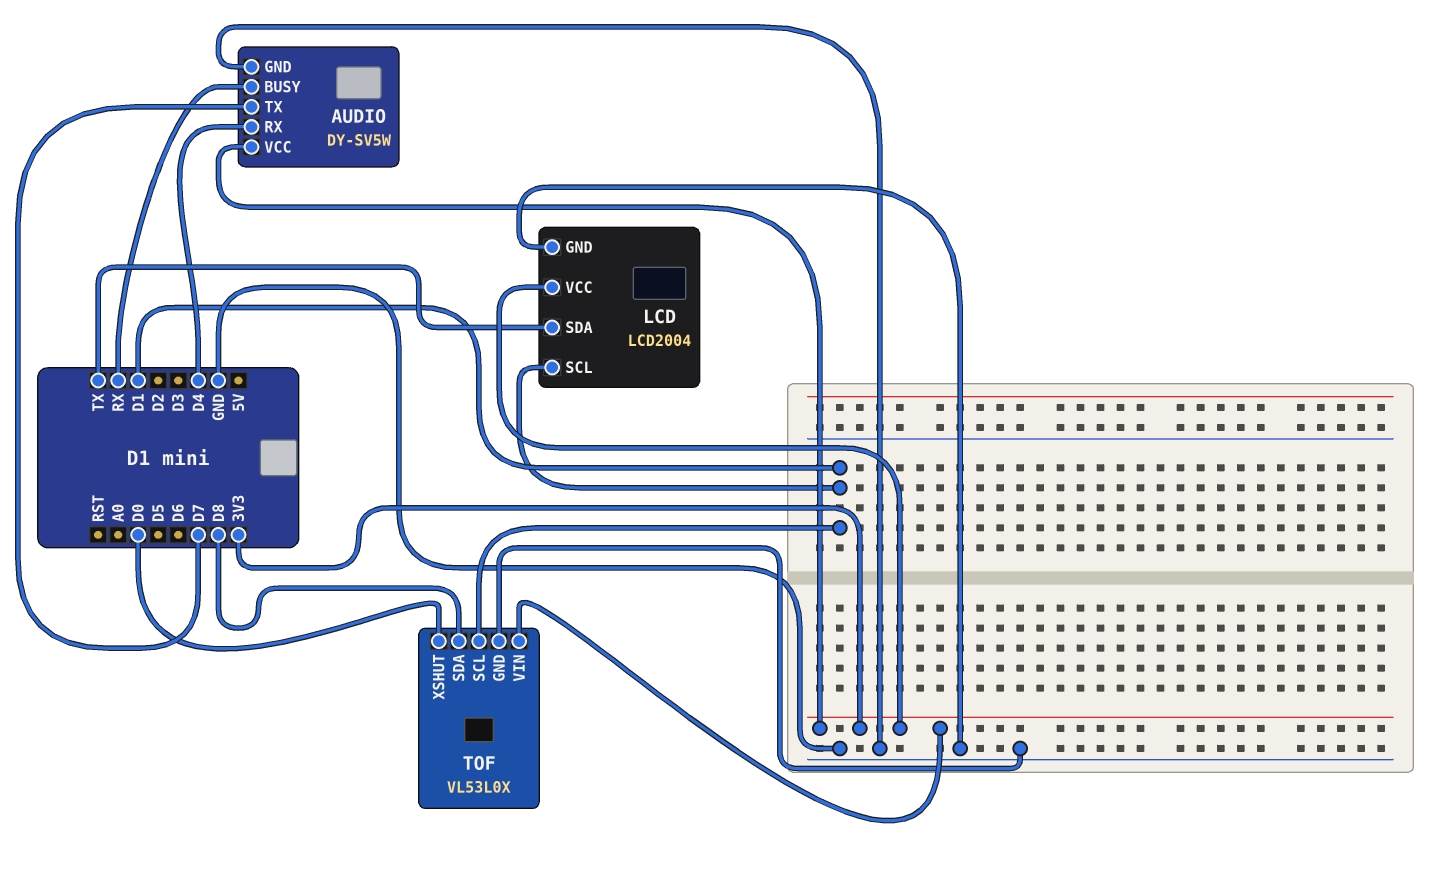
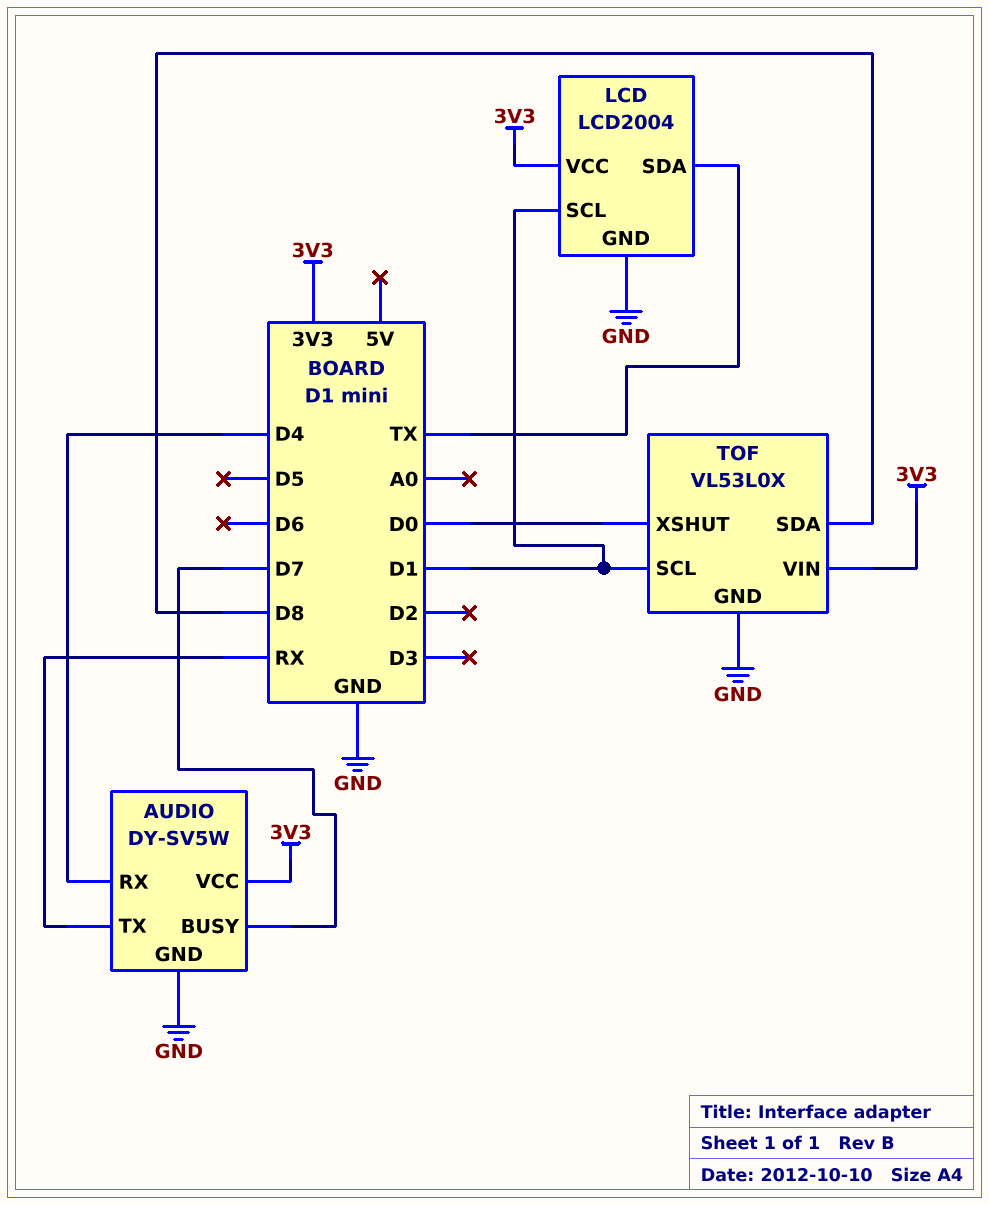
AUDIO pin BUSY: RX -> D7
AUDIO pin TX: D7 -> RX

